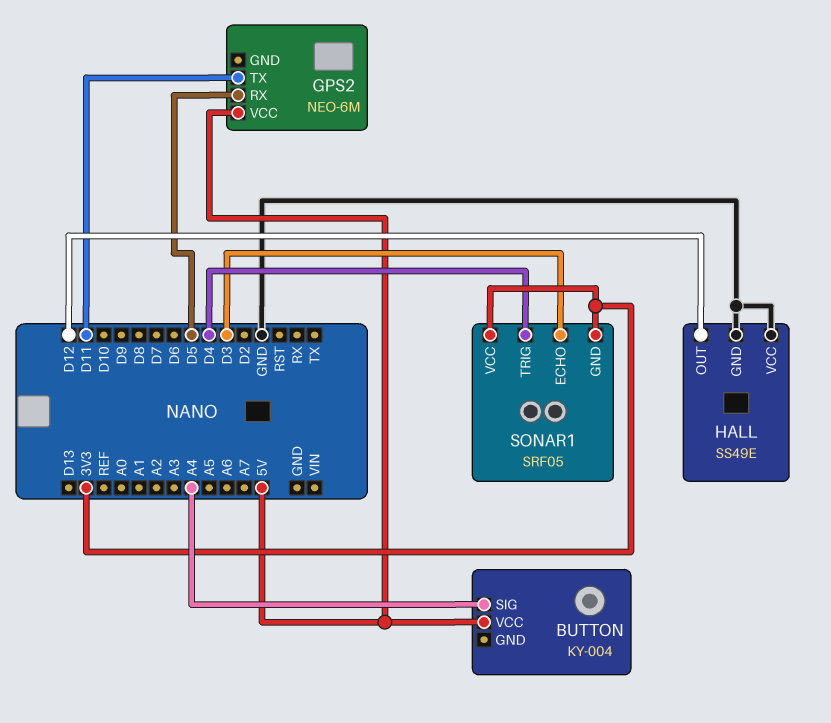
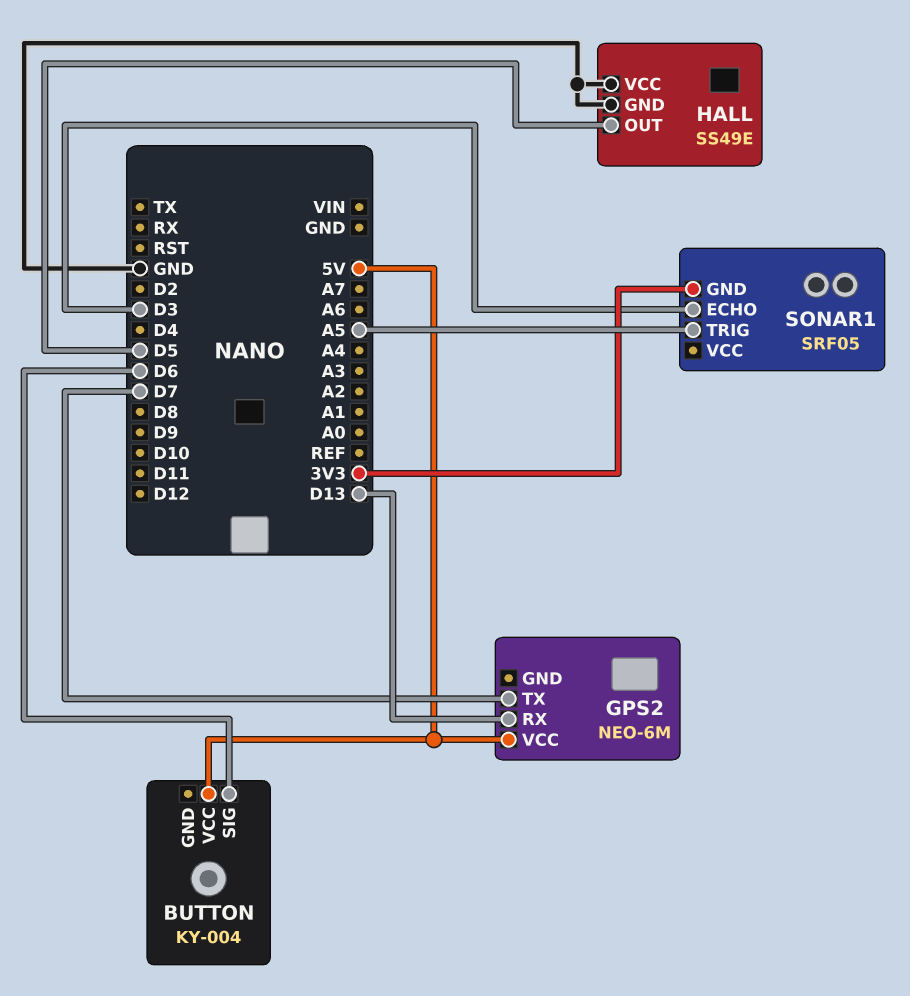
BUTTON pin SIG: A4 -> D6
GPS2 pin RX: D5 -> D13
GPS2 pin TX: D11 -> D7
HALL pin OUT: D12 -> D5
SONAR1 pin TRIG: D4 -> A5
SONAR1 pin VCC: 3V3 -> none

